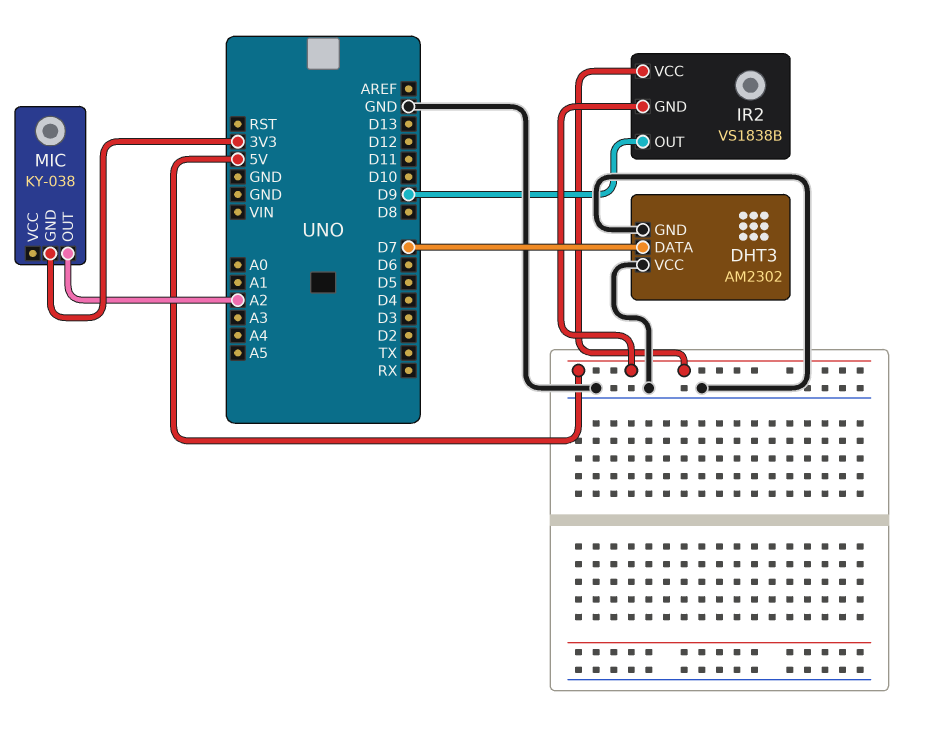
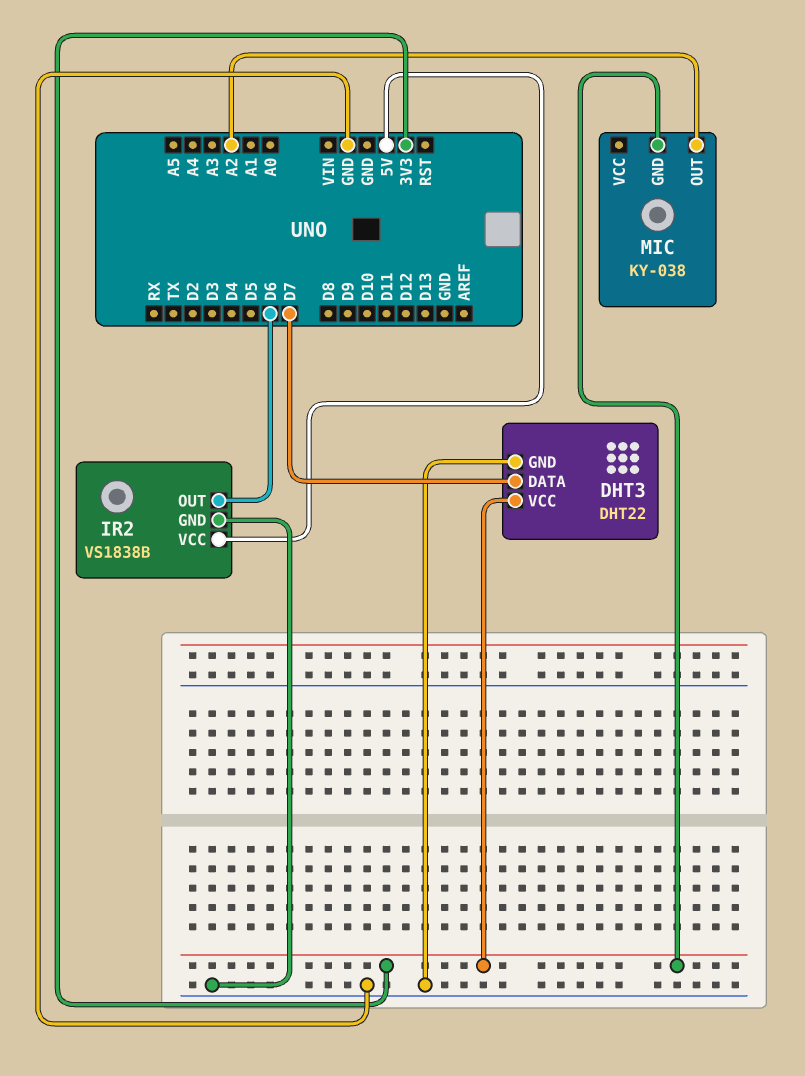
DHT3: AM2302 -> DHT22
DHT3 pin VCC: GND -> 3V3
IR2 pin GND: 5V -> GND
IR2 pin OUT: D9 -> D6

